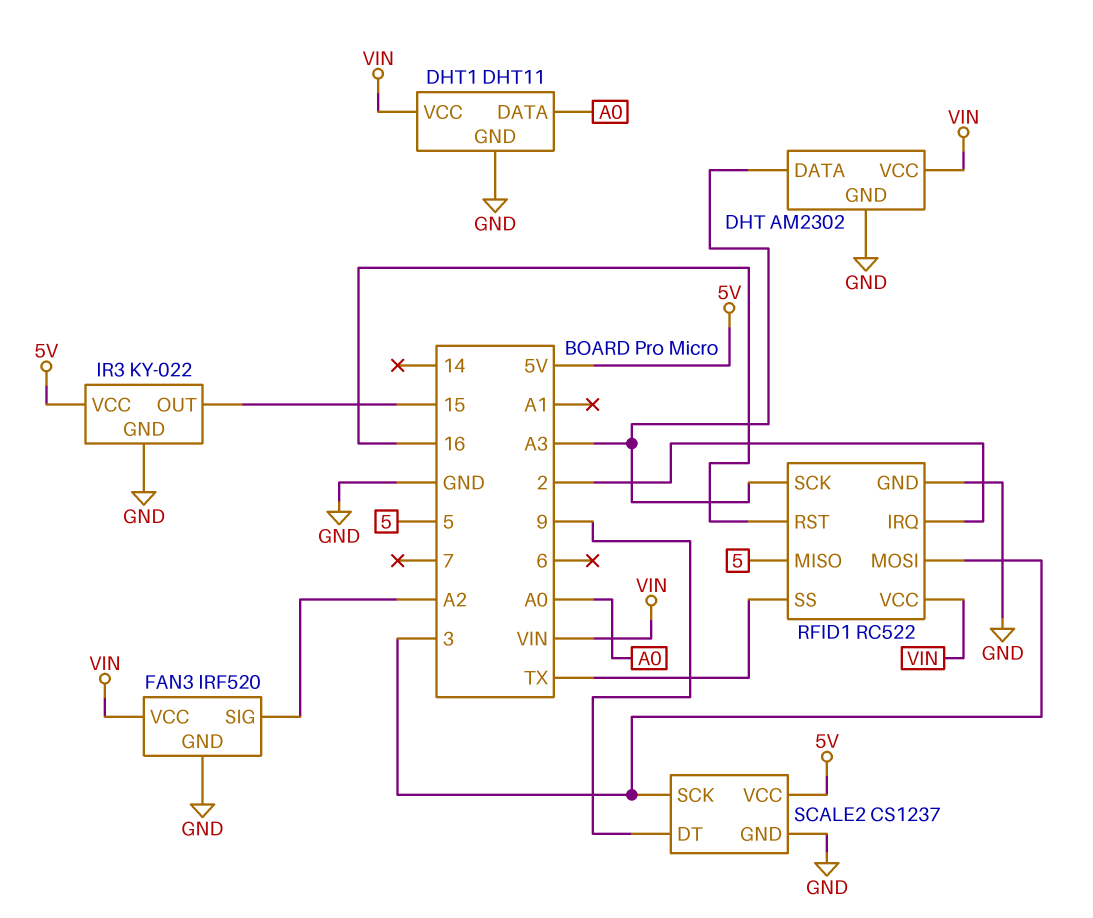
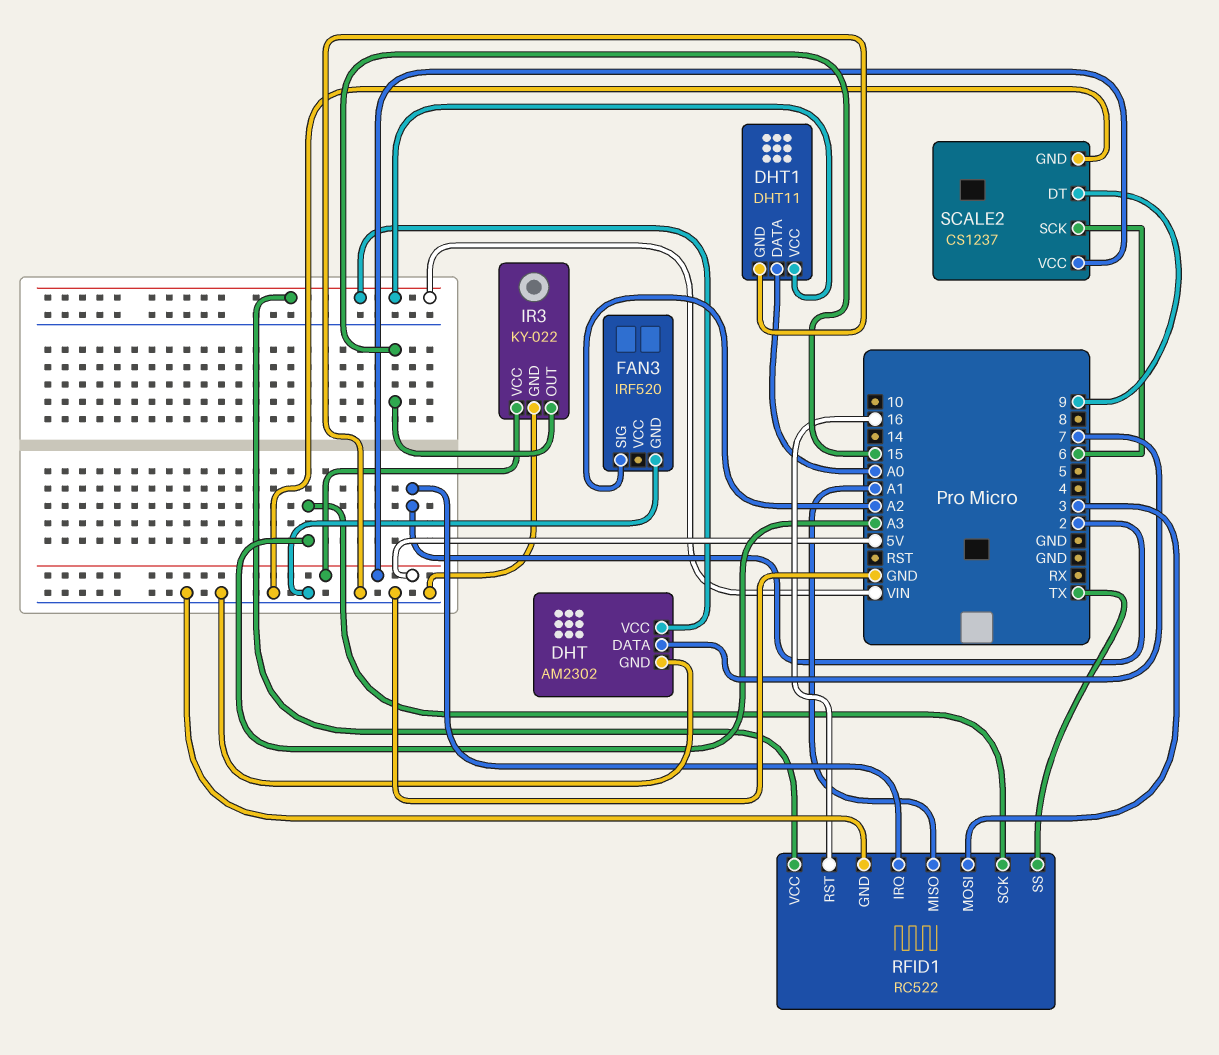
DHT pin DATA: A3 -> 7
FAN3 pin VCC: VIN -> none
RFID1 pin MISO: 5 -> A1
SCALE2 pin SCK: 3 -> 6

